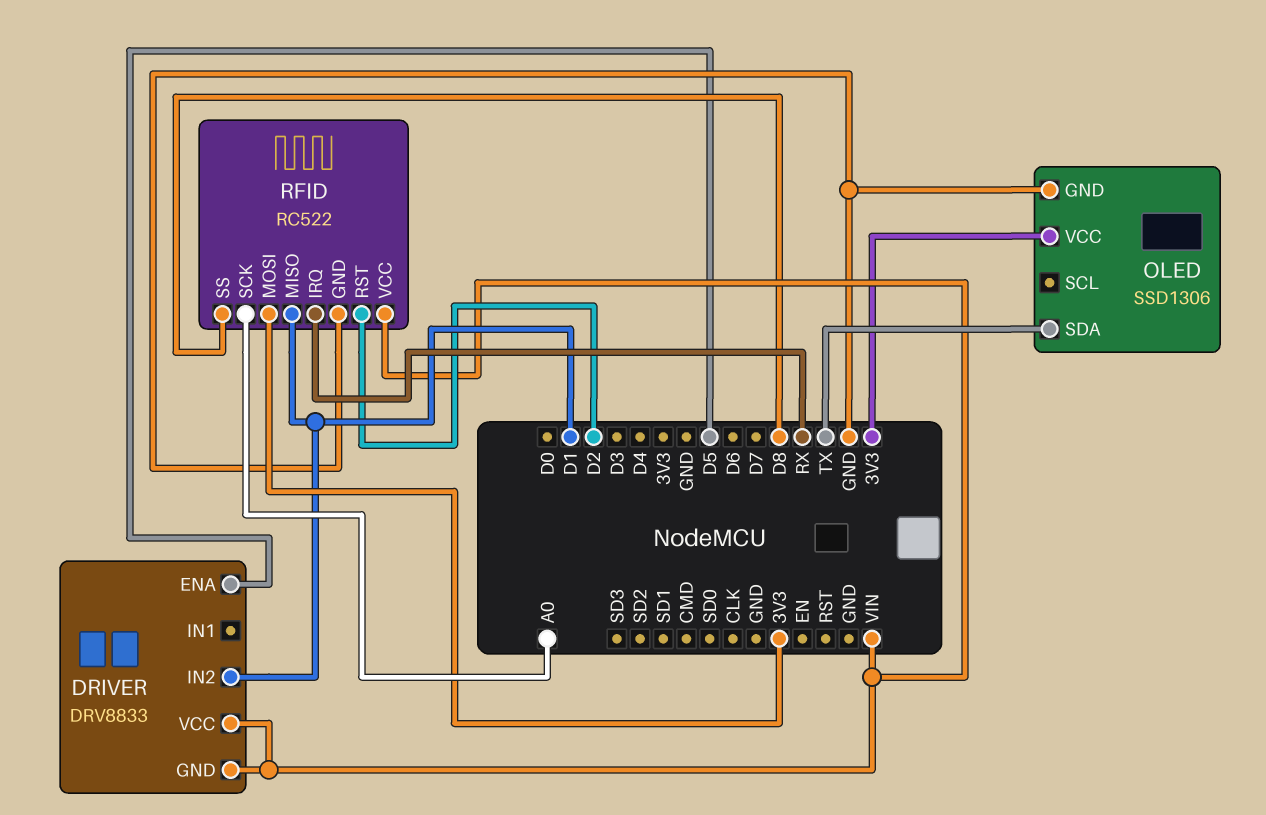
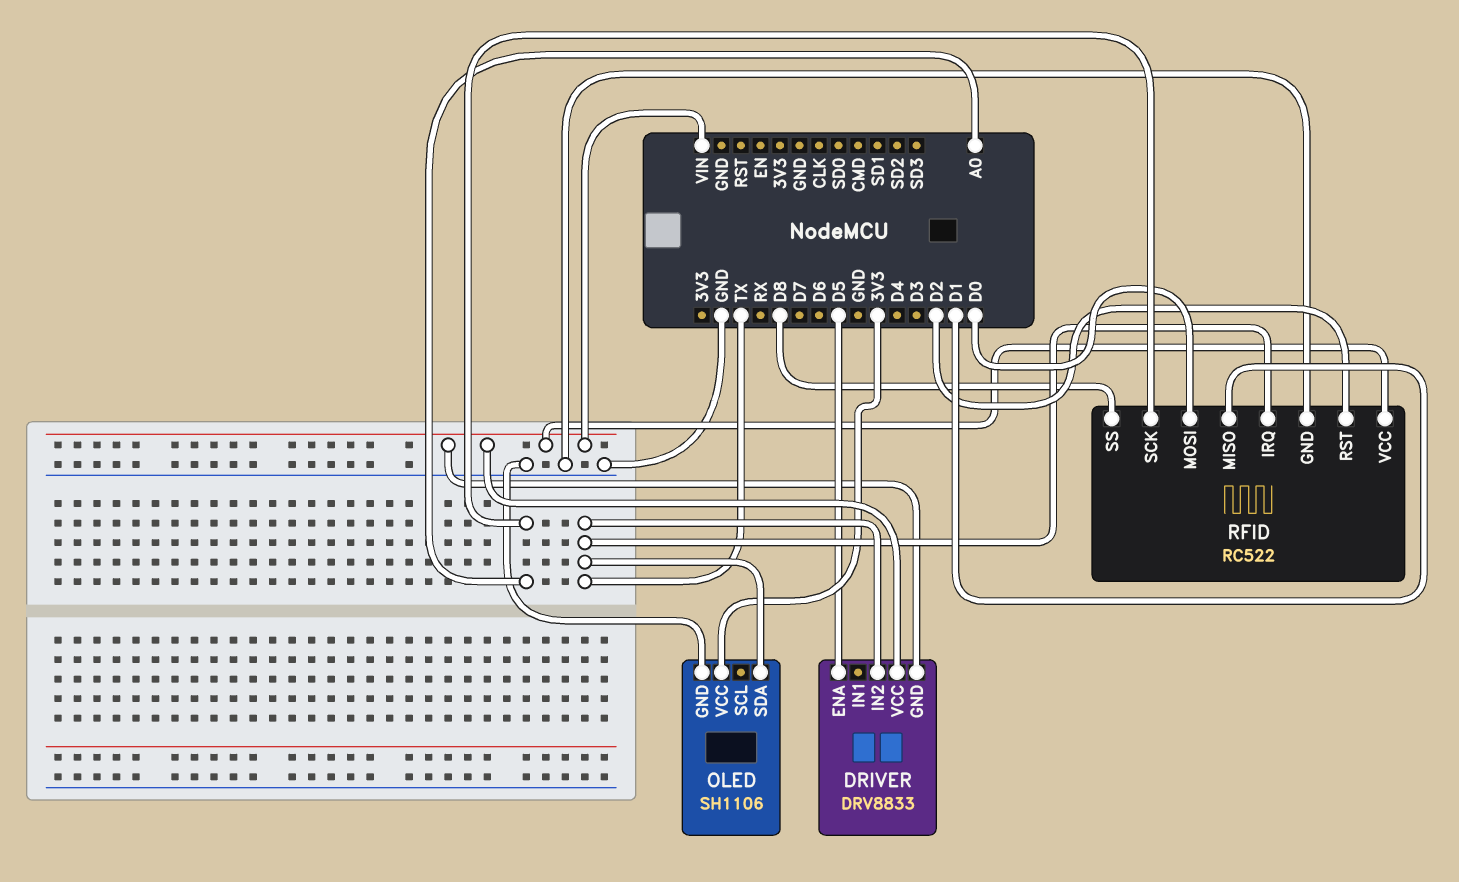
DRIVER pin IN2: D1 -> TX
OLED: SSD1306 -> SH1106
RFID pin IRQ: RX -> TX
RFID pin MOSI: 3V3 -> D0

